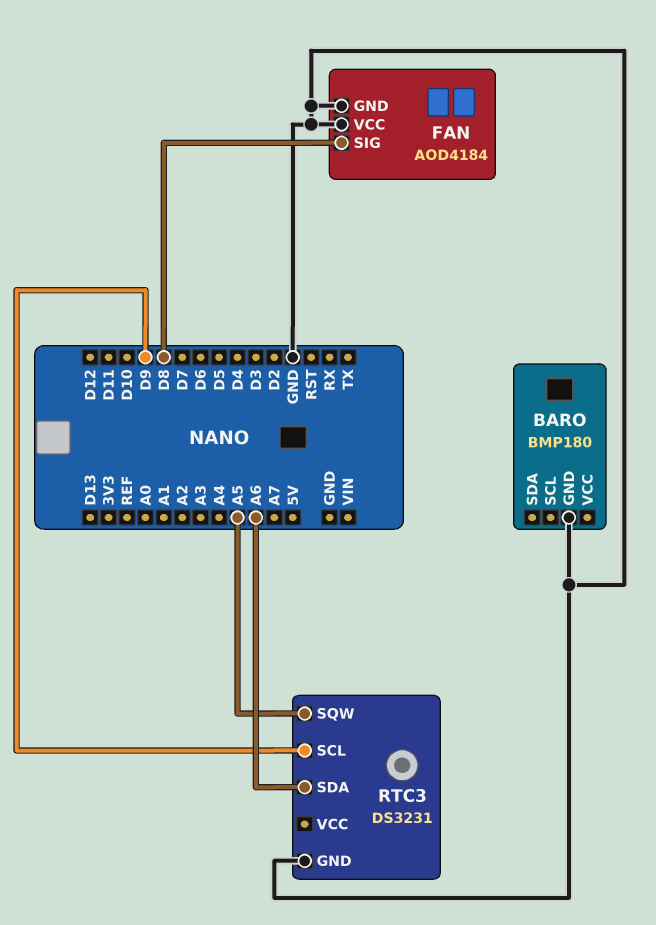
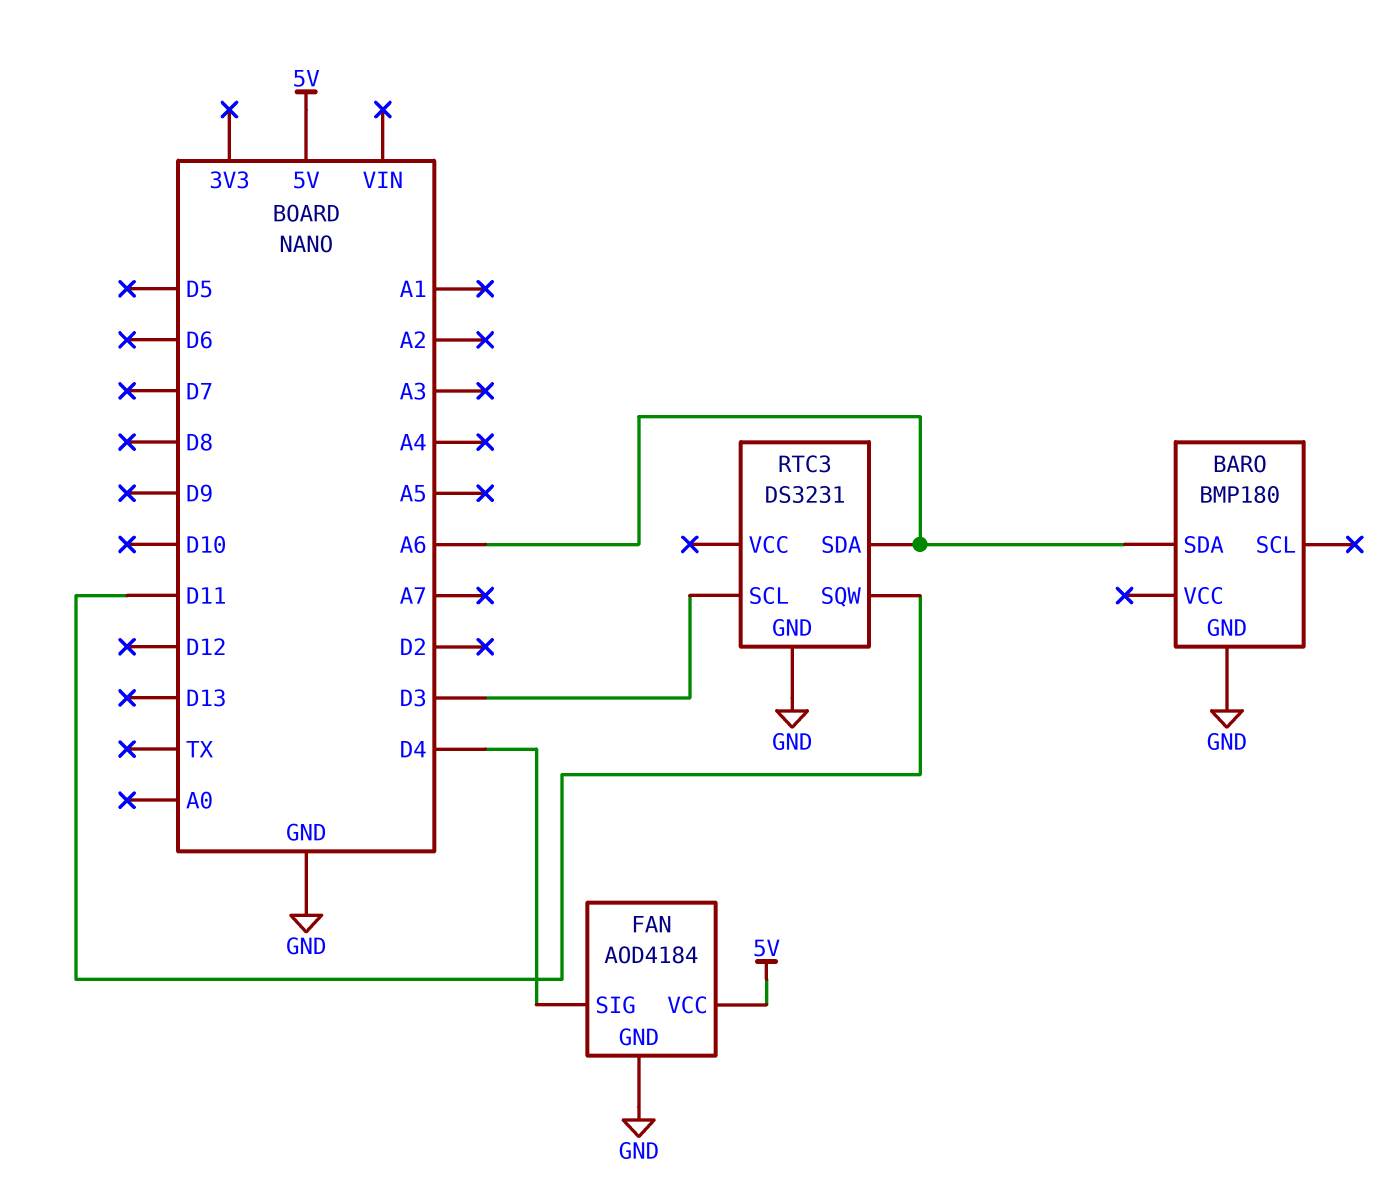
BARO pin SDA: none -> A6
FAN pin SIG: D8 -> D4
FAN pin VCC: GND -> 5V
RTC3 pin SCL: D9 -> D3
RTC3 pin SQW: A5 -> D11

